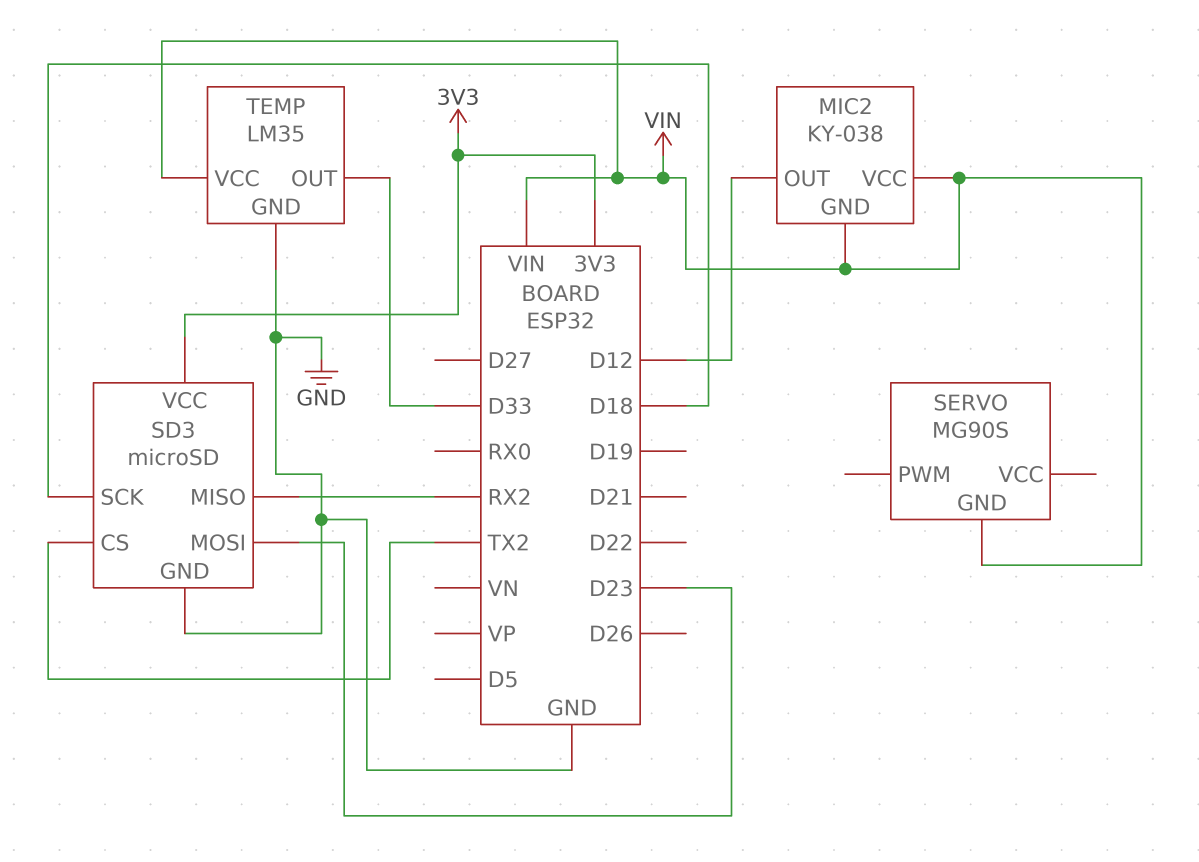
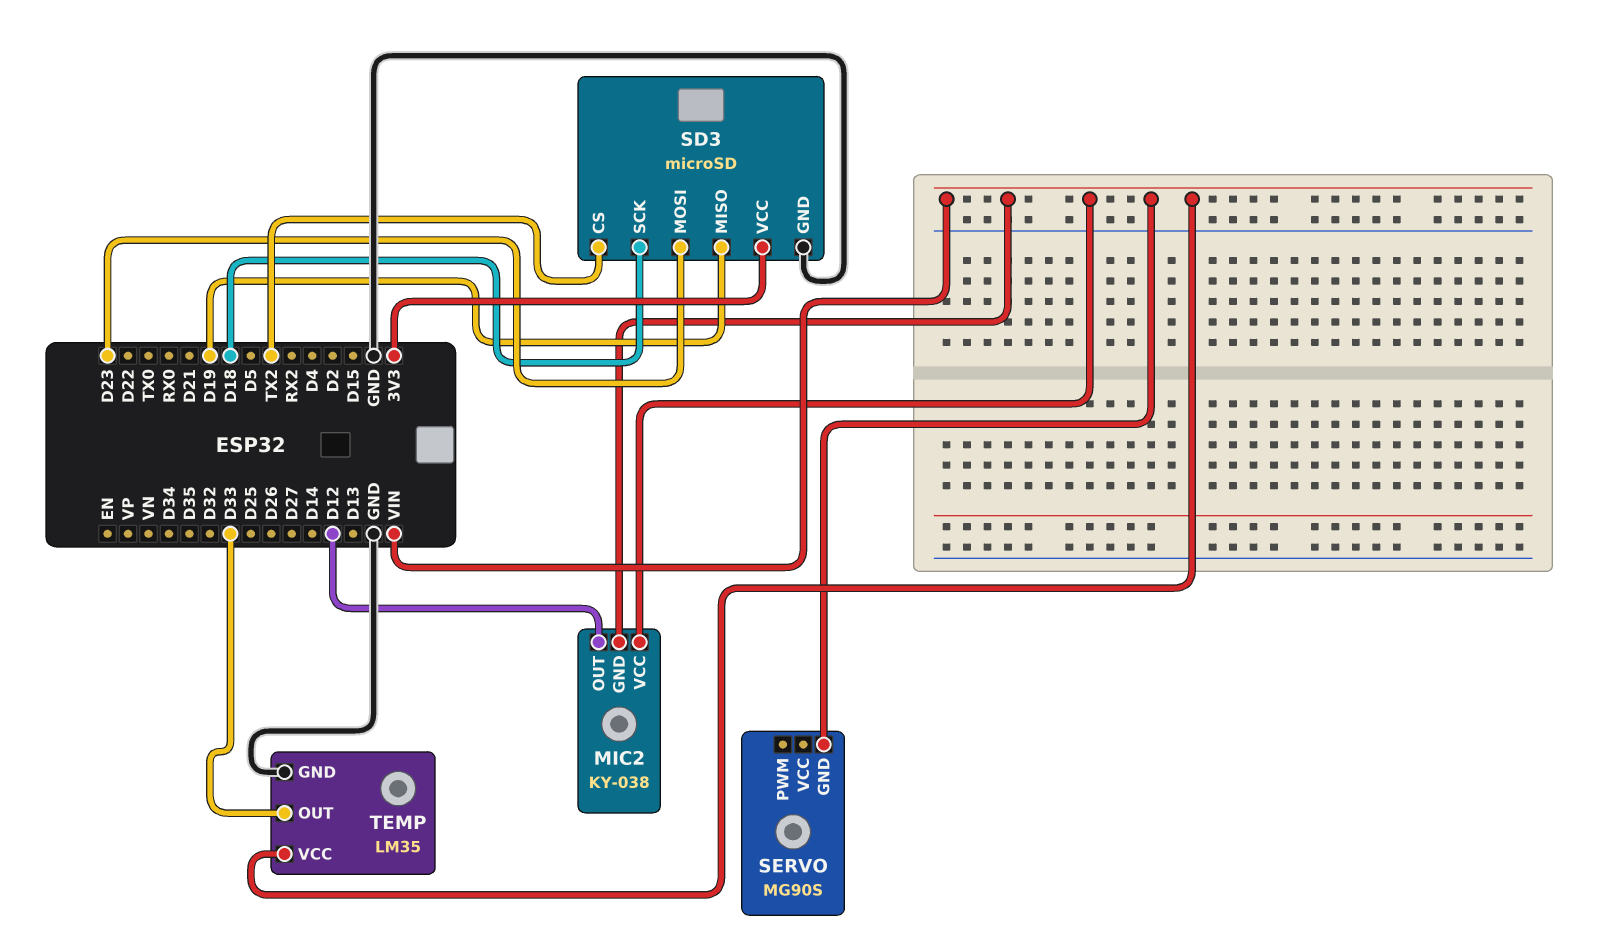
SD3 pin MISO: RX2 -> D19

